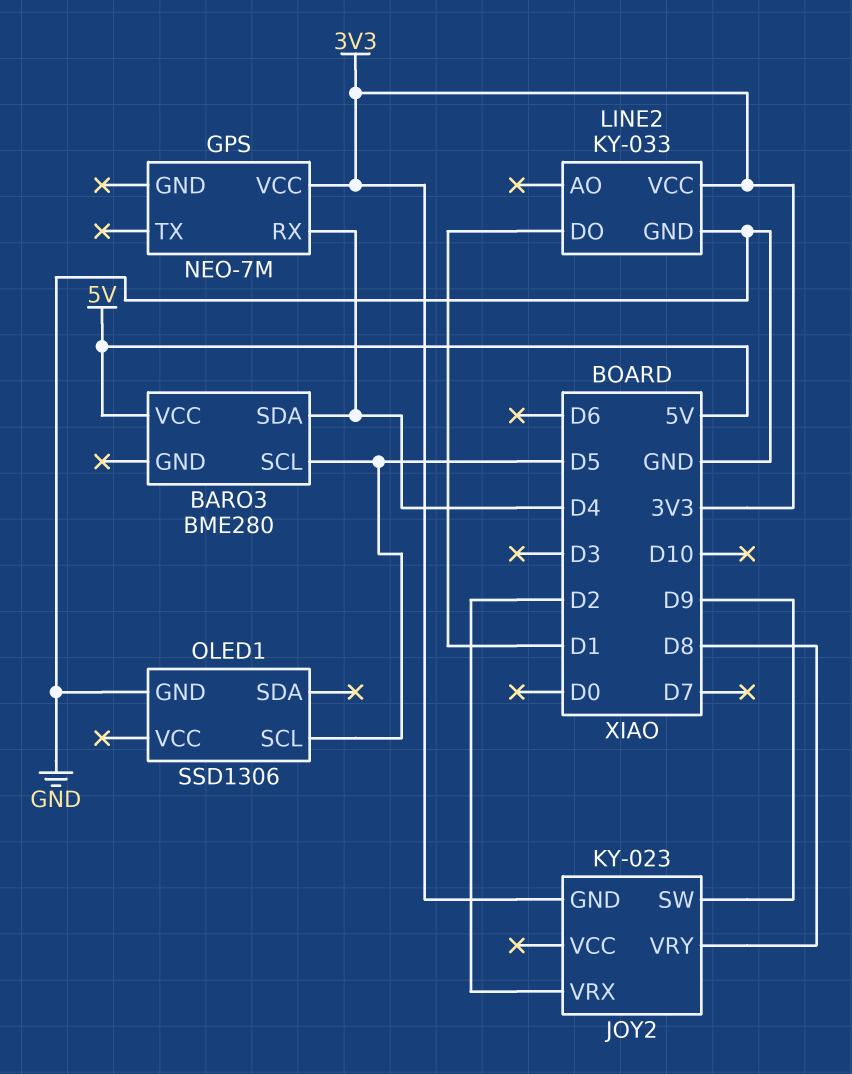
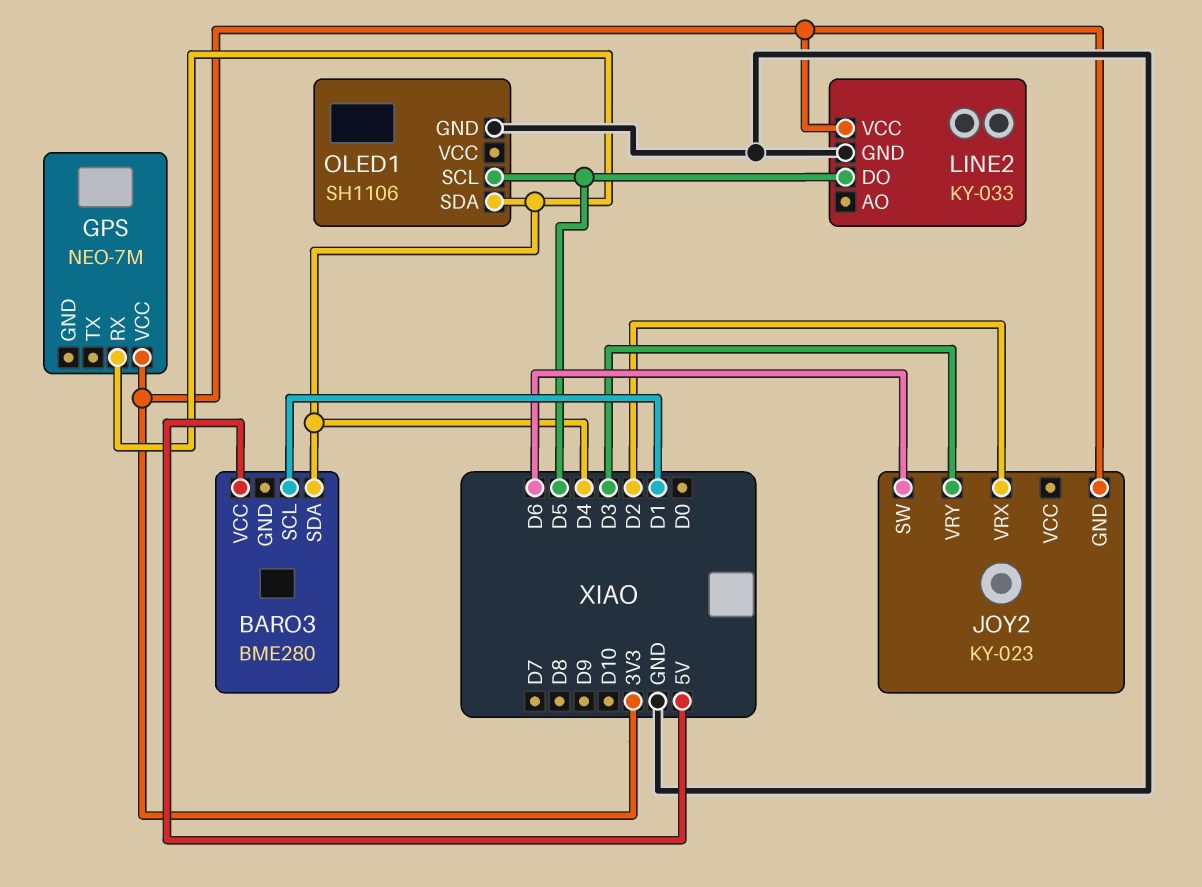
BARO3 pin SCL: D5 -> D1
JOY2 pin SW: D9 -> D6
JOY2 pin VRY: D8 -> D3
LINE2 pin DO: D1 -> D5
OLED1: SSD1306 -> SH1106
OLED1 pin SDA: none -> D4

